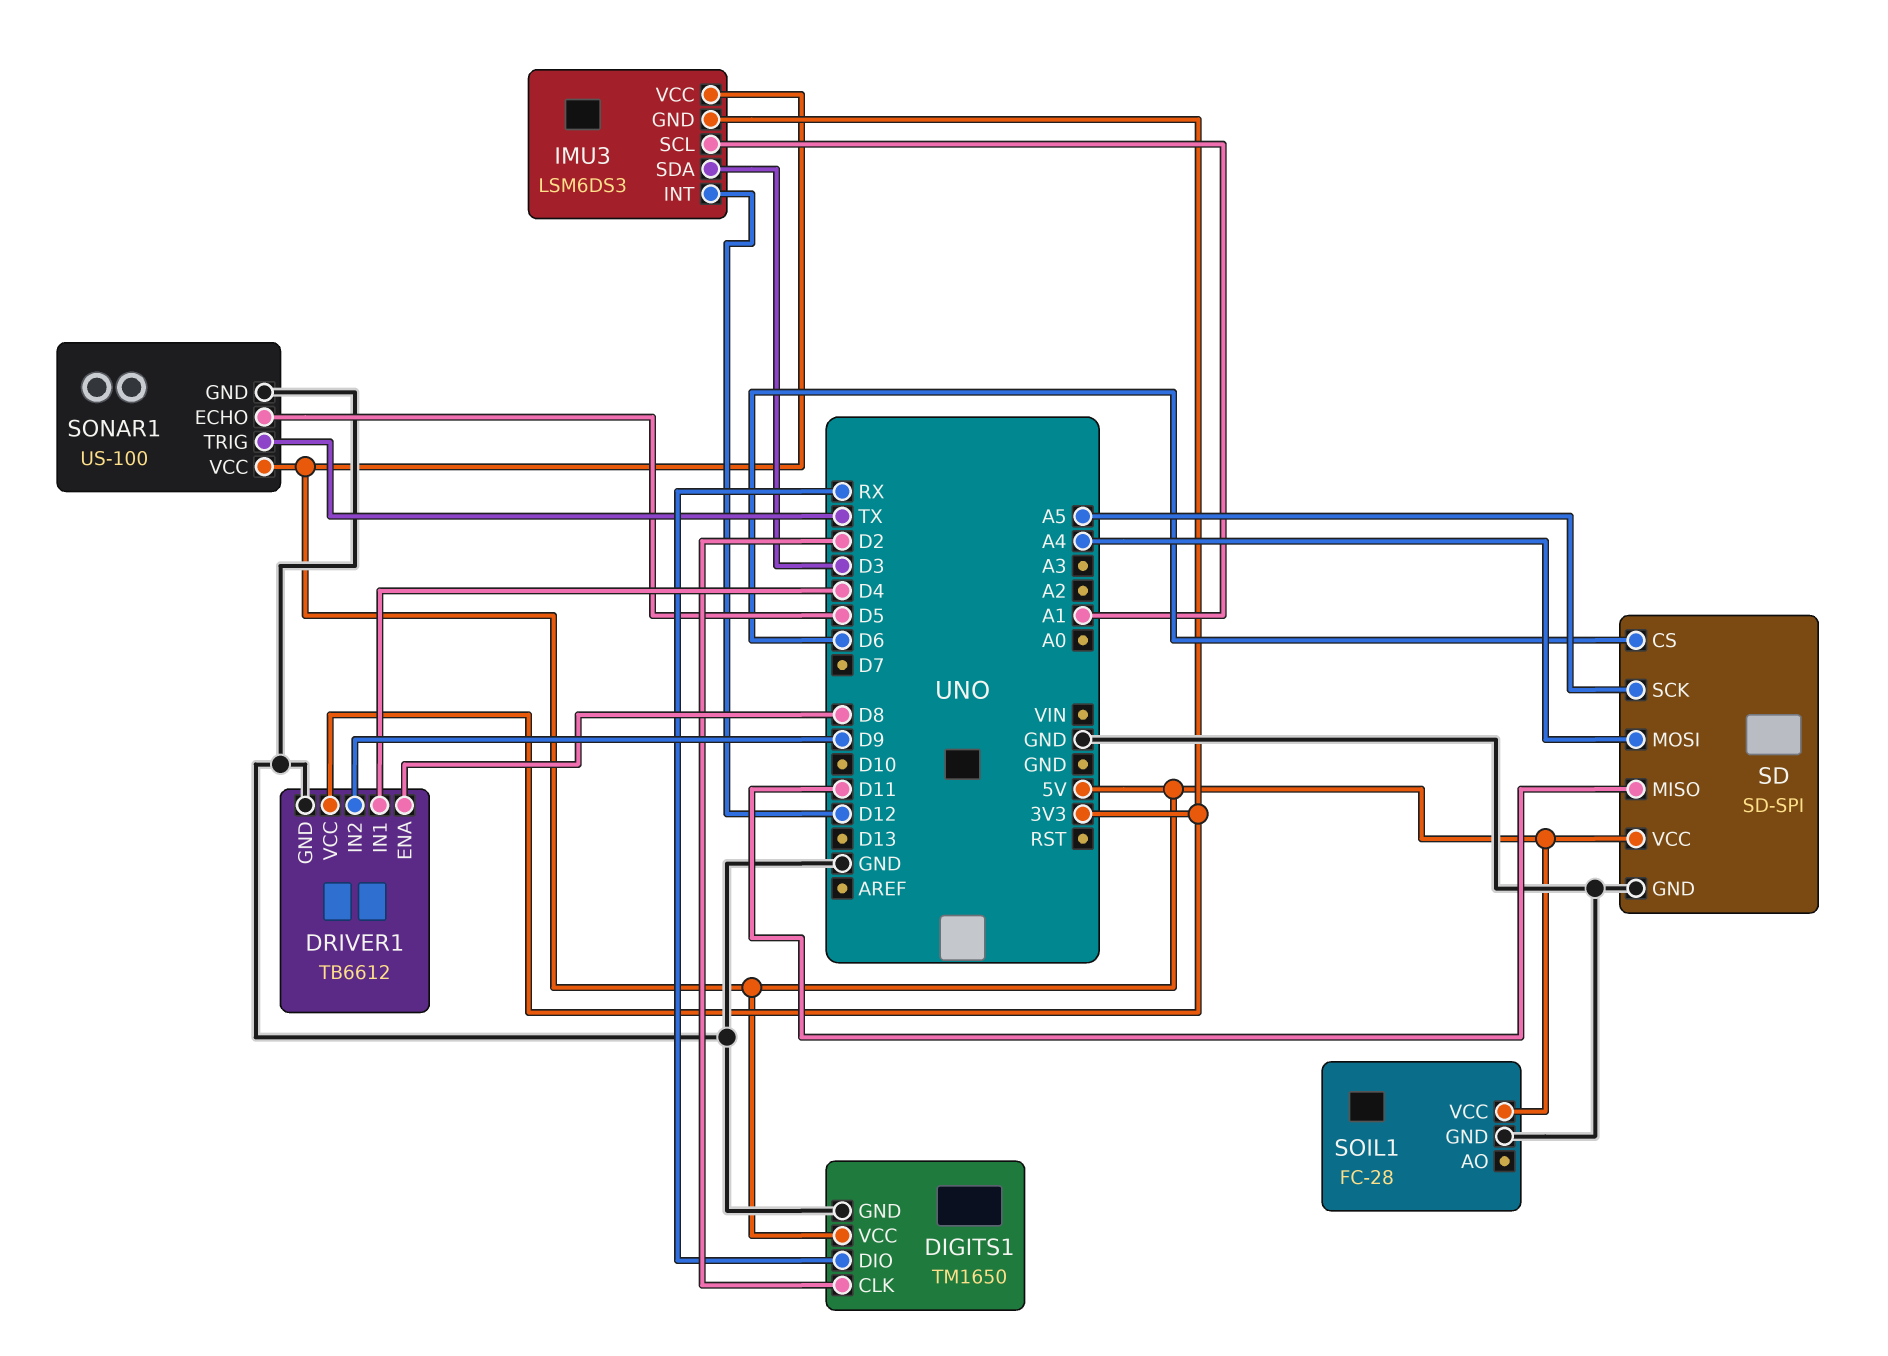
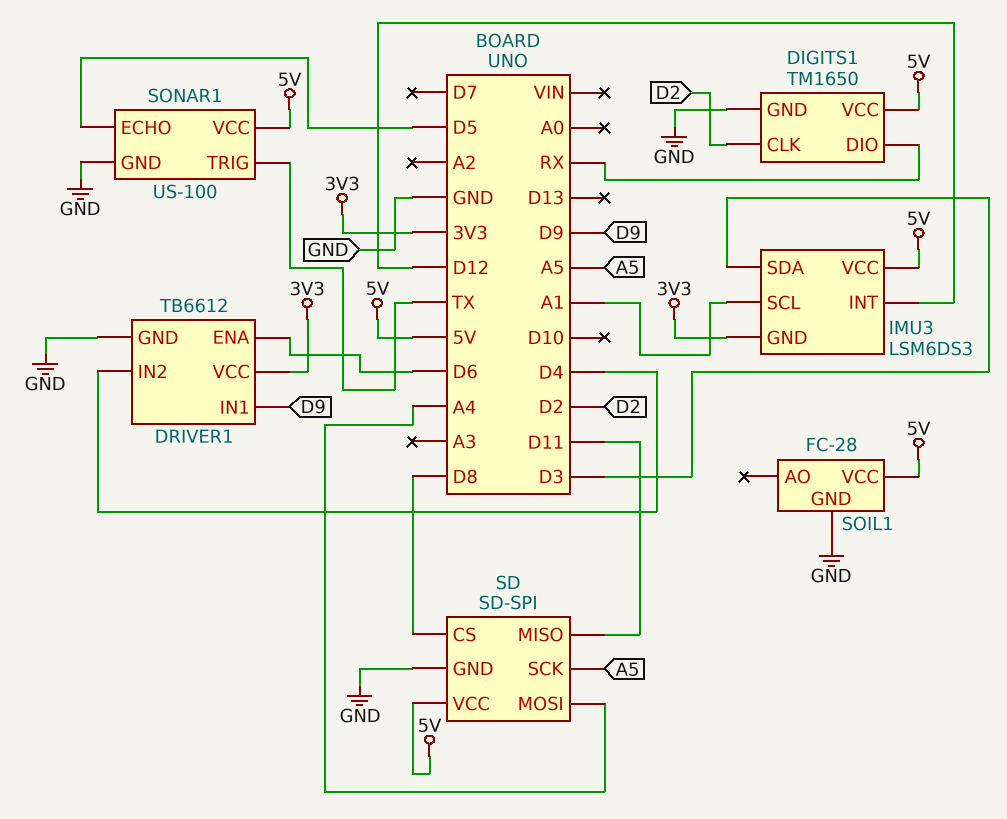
DRIVER1 pin ENA: D8 -> D6
DRIVER1 pin IN1: D4 -> D9
DRIVER1 pin IN2: D9 -> D4
SD pin CS: D6 -> D8

